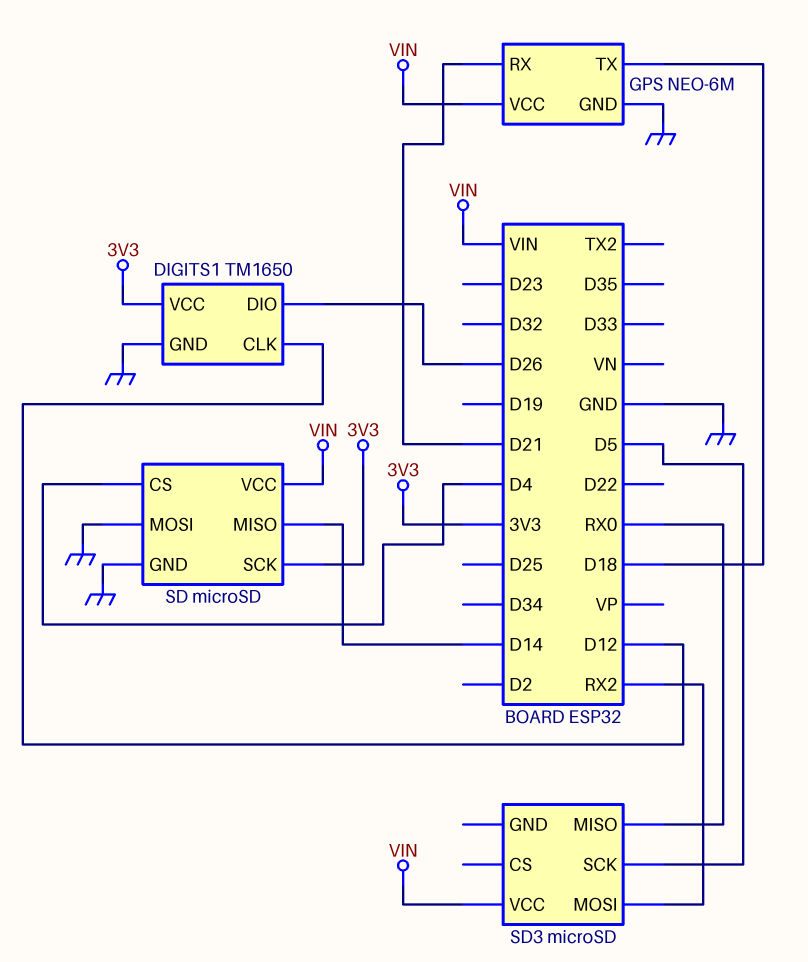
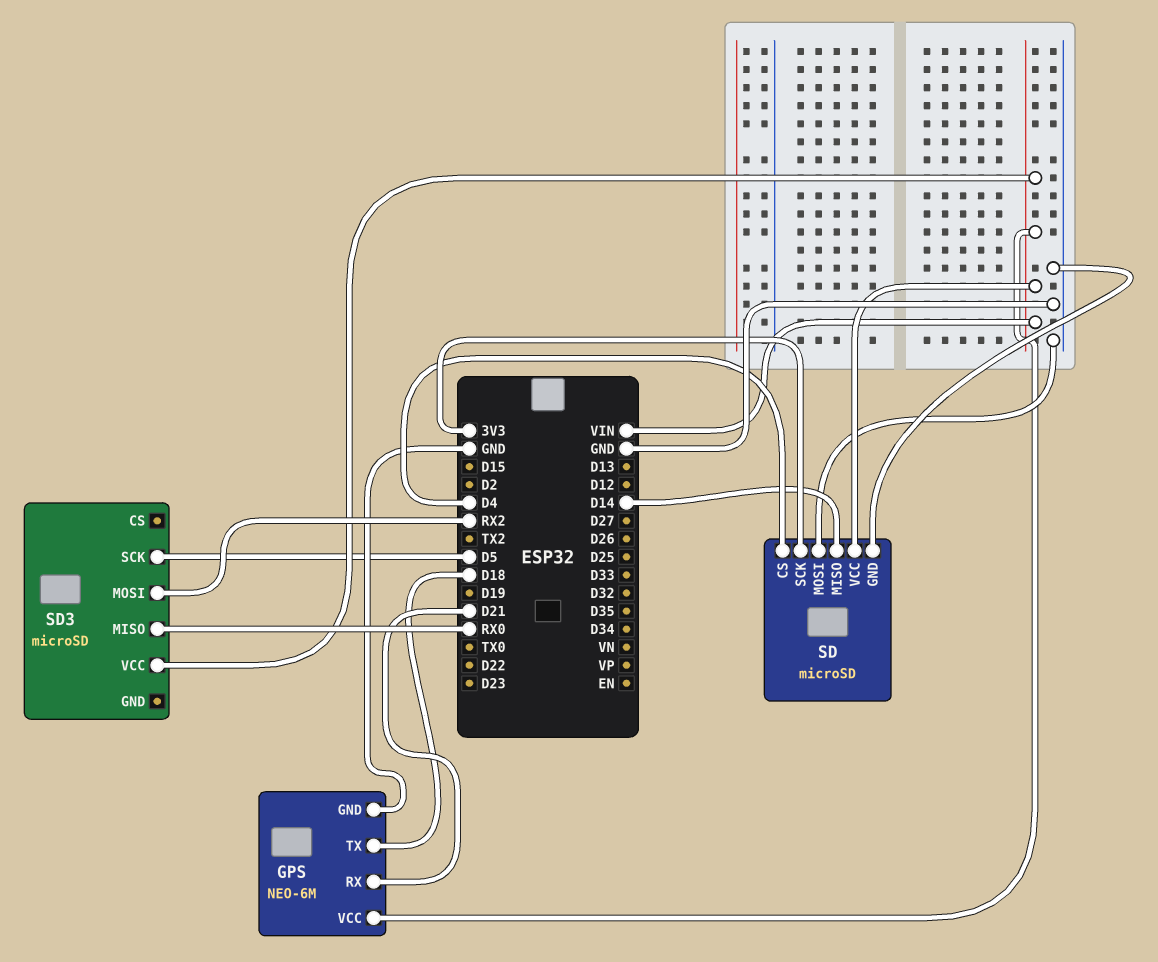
DIGITS1: TM1650 -> none
DIGITS1 pin CLK: D12 -> none
DIGITS1 pin DIO: D26 -> none
DIGITS1 pin GND: GND -> none
DIGITS1 pin VCC: 3V3 -> none

